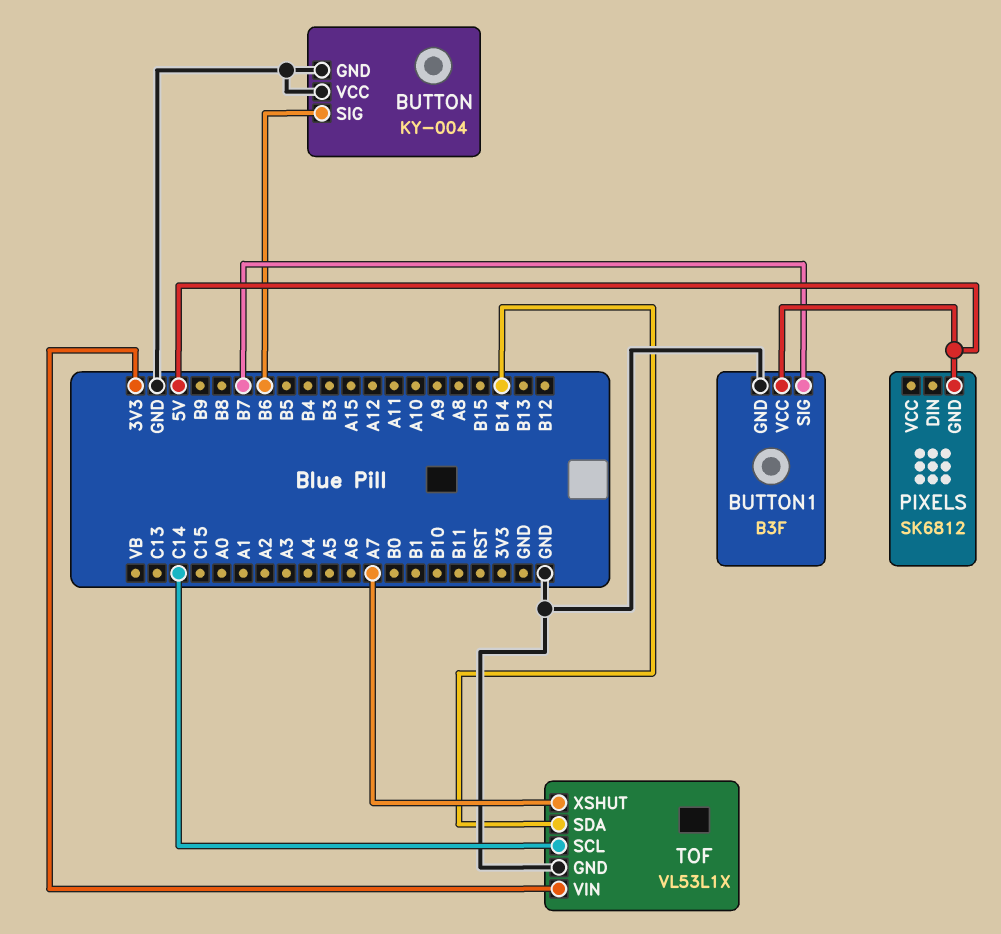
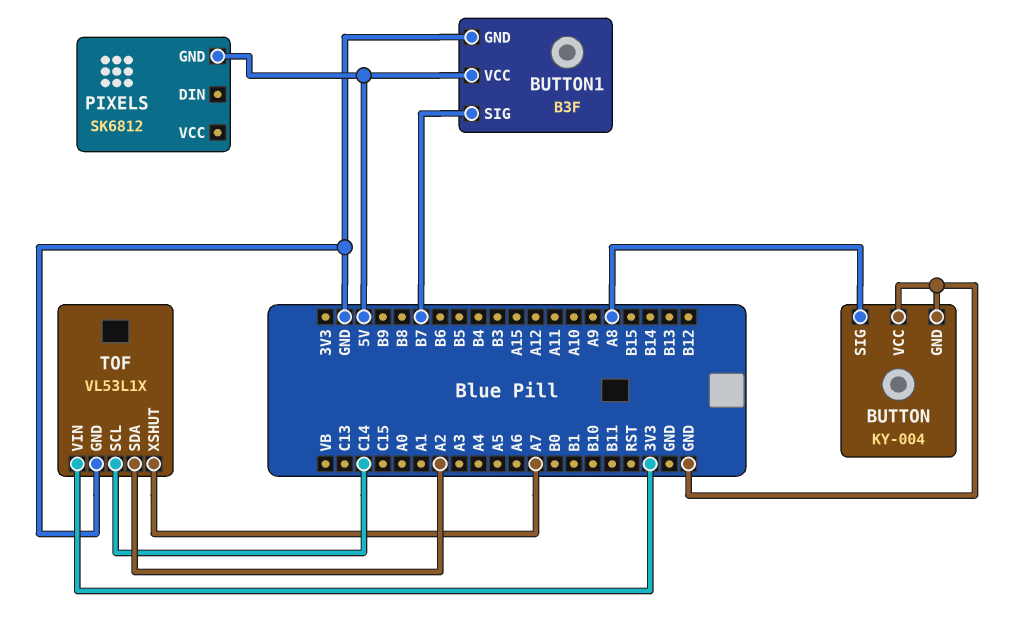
BUTTON pin SIG: B6 -> A8
TOF pin SDA: B14 -> A2

